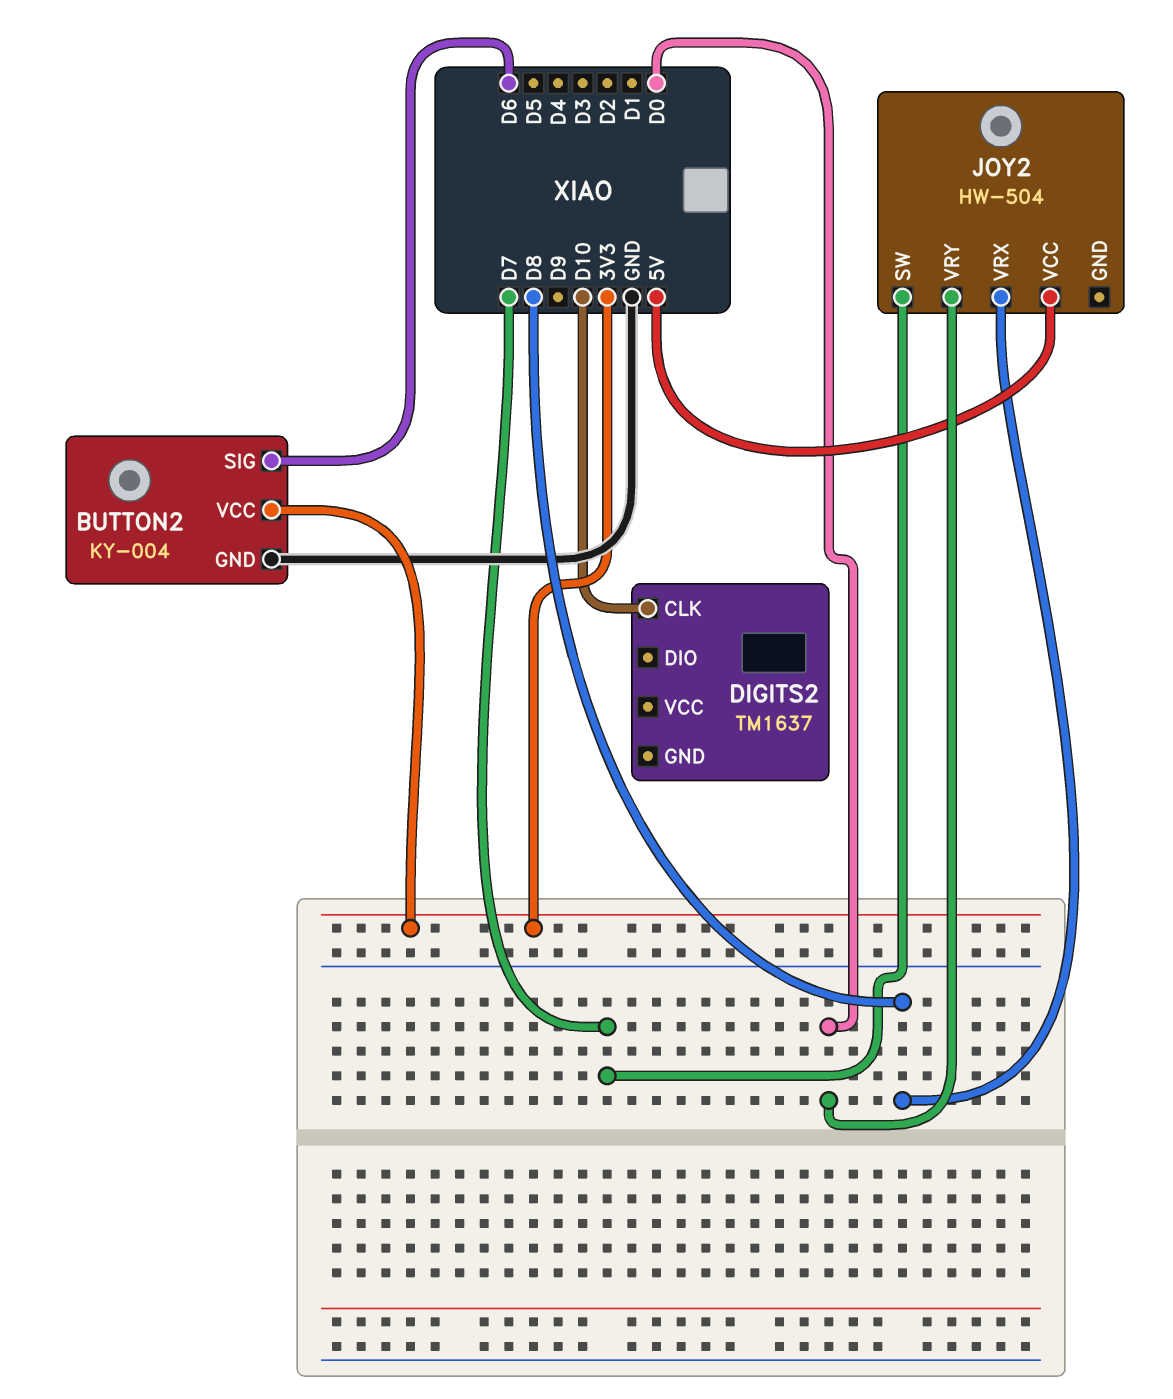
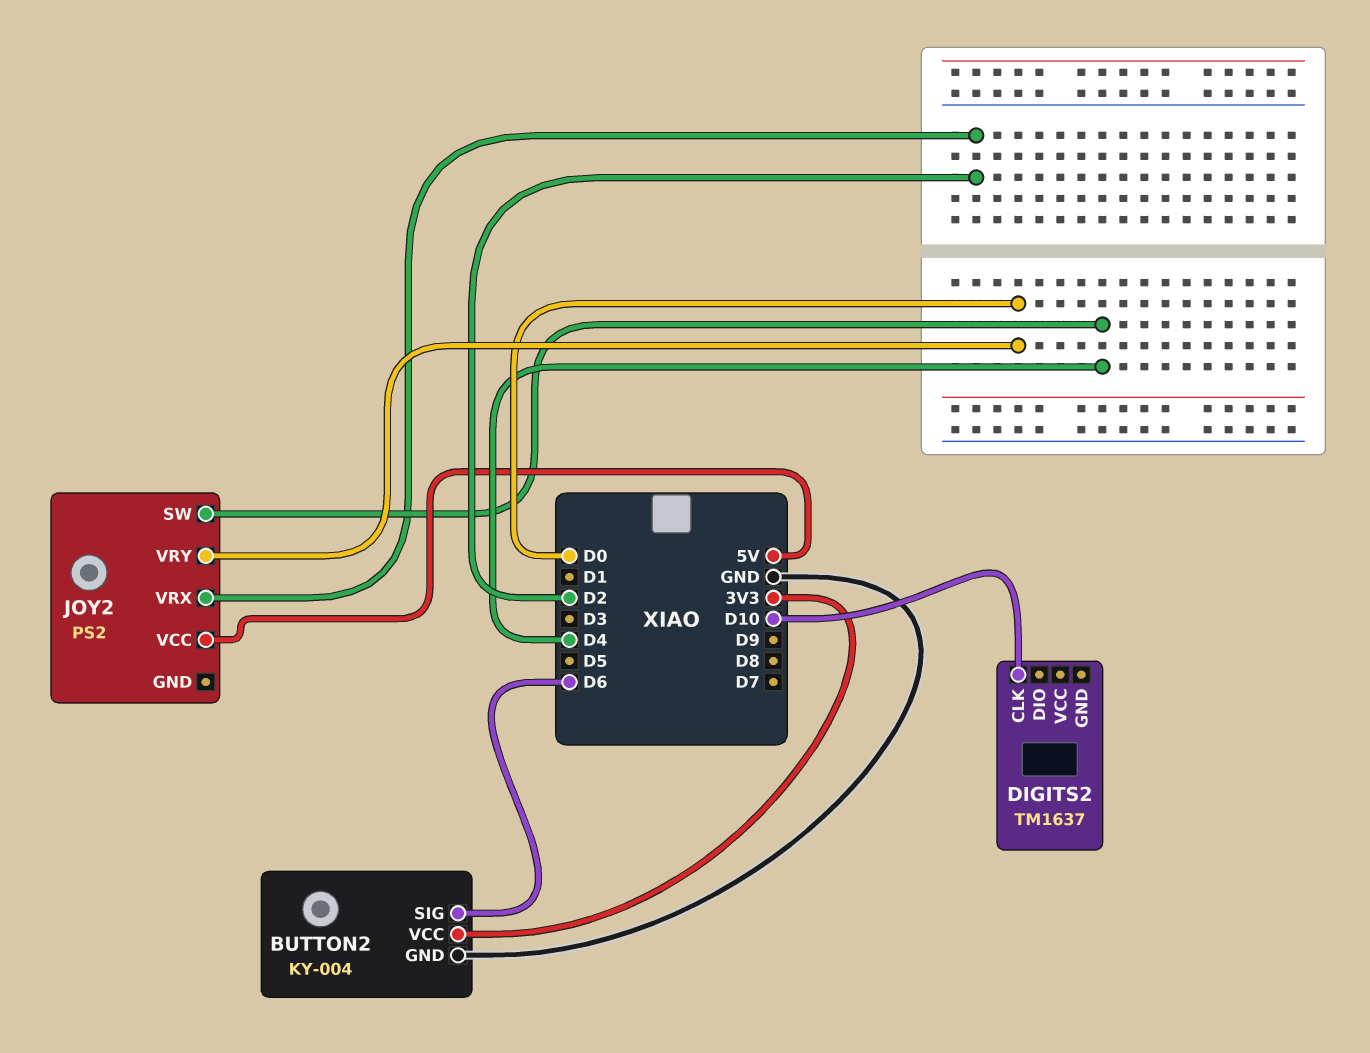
JOY2: HW-504 -> PS2
JOY2 pin SW: D7 -> D4
JOY2 pin VRX: D8 -> D2

